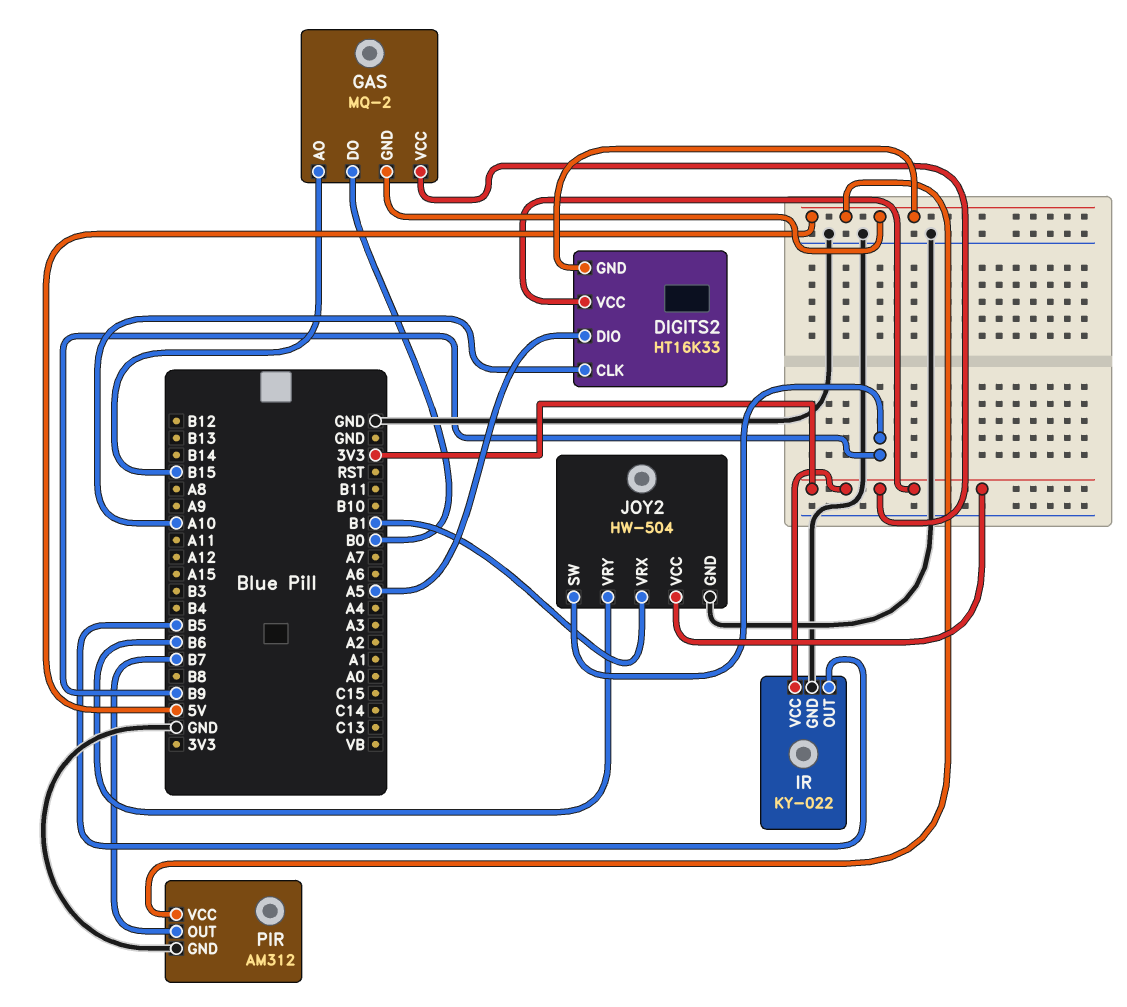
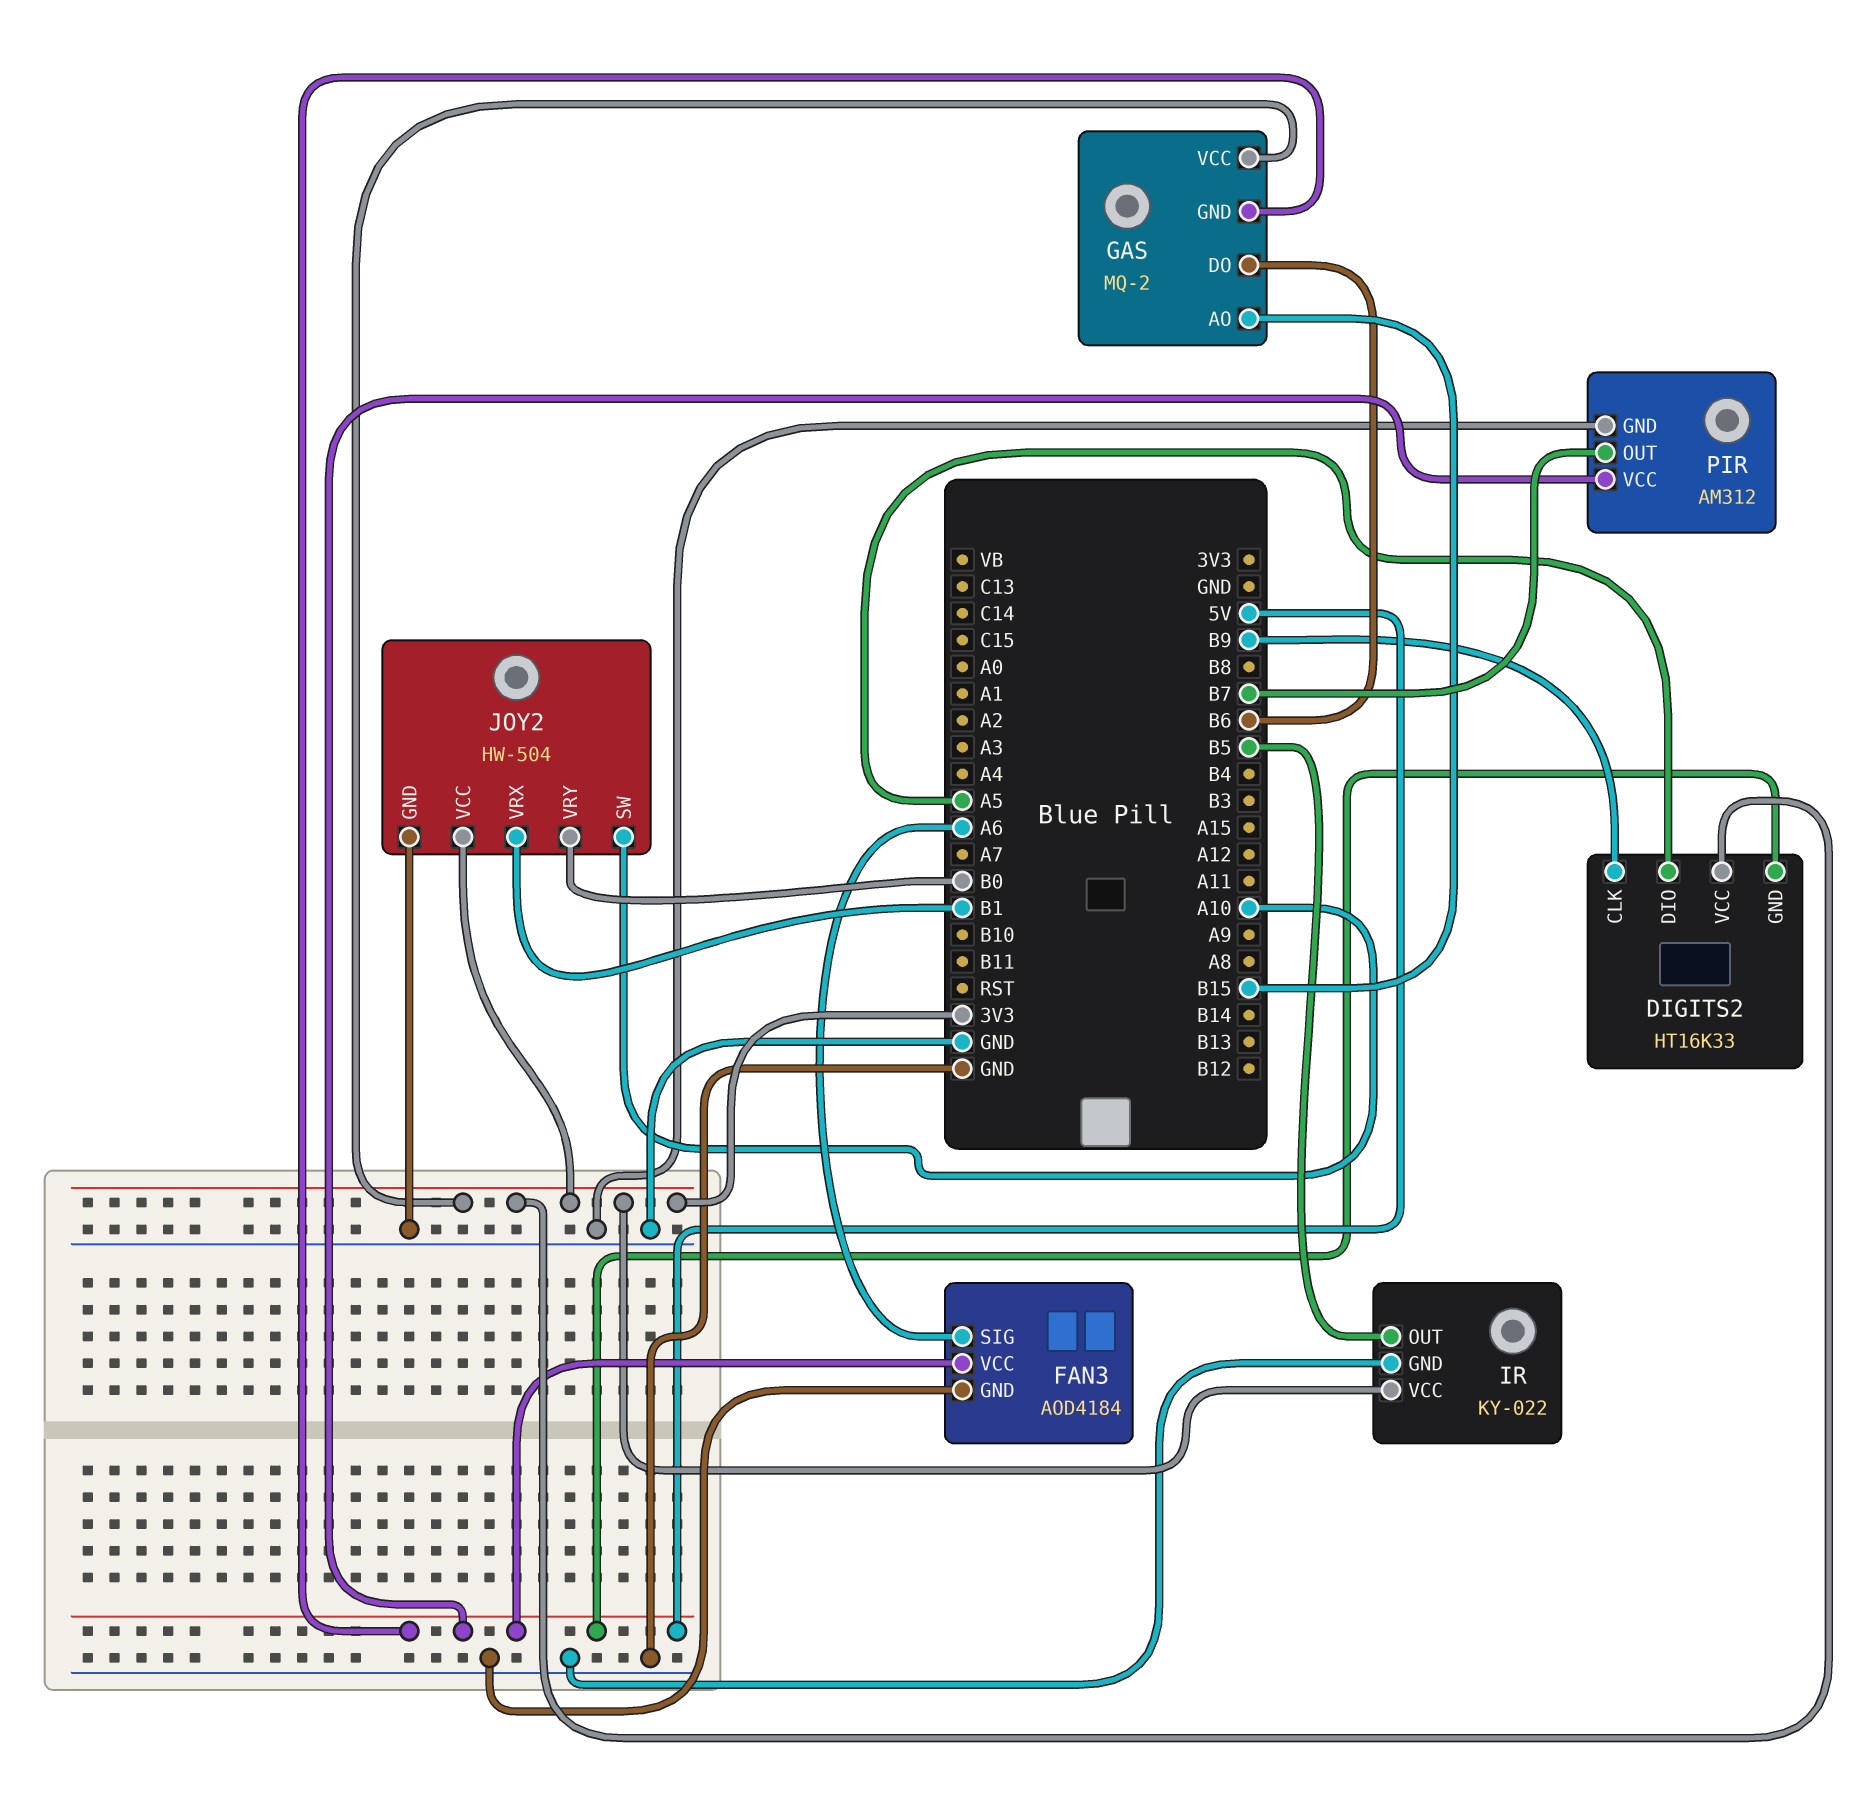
DIGITS2 pin CLK: A10 -> B9
FAN3: none -> AOD4184
FAN3 pin GND: none -> GND
FAN3 pin SIG: none -> A6
FAN3 pin VCC: none -> 5V
GAS pin DO: B0 -> B6
JOY2 pin SW: B9 -> A10
JOY2 pin VRY: B6 -> B0

